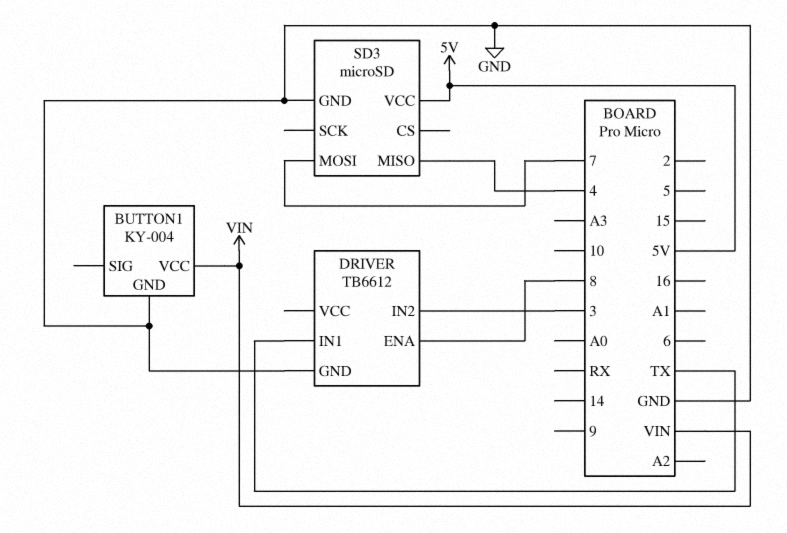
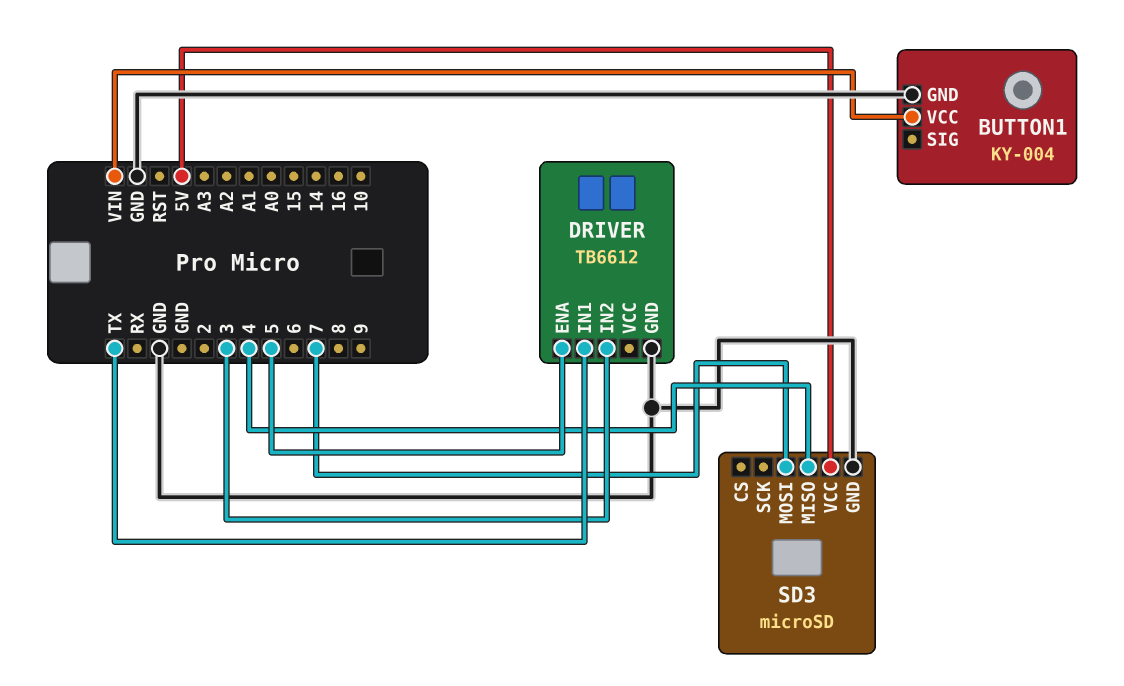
DRIVER pin ENA: 8 -> 5

